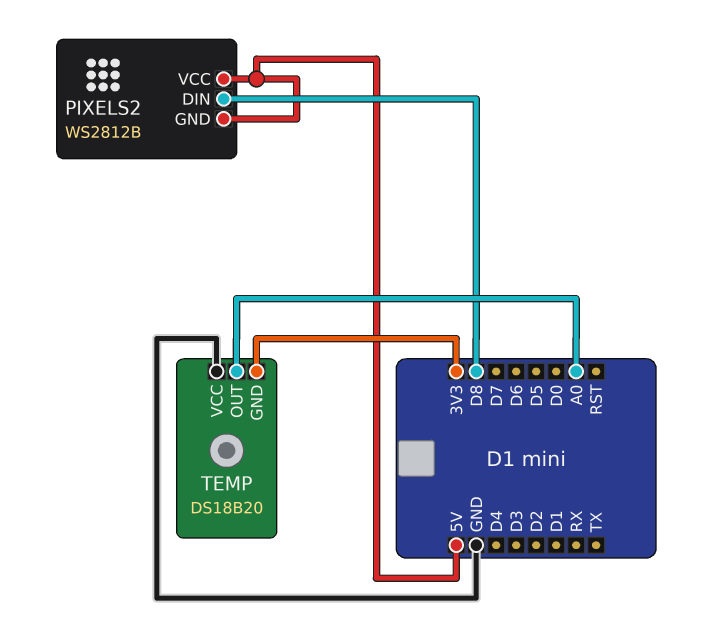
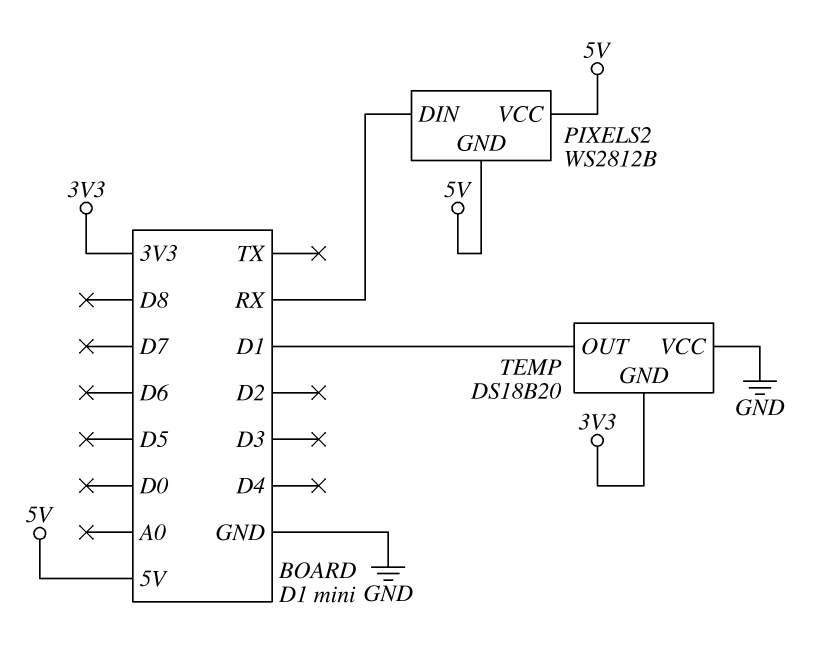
PIXELS2 pin DIN: D8 -> RX
TEMP pin OUT: A0 -> D1

